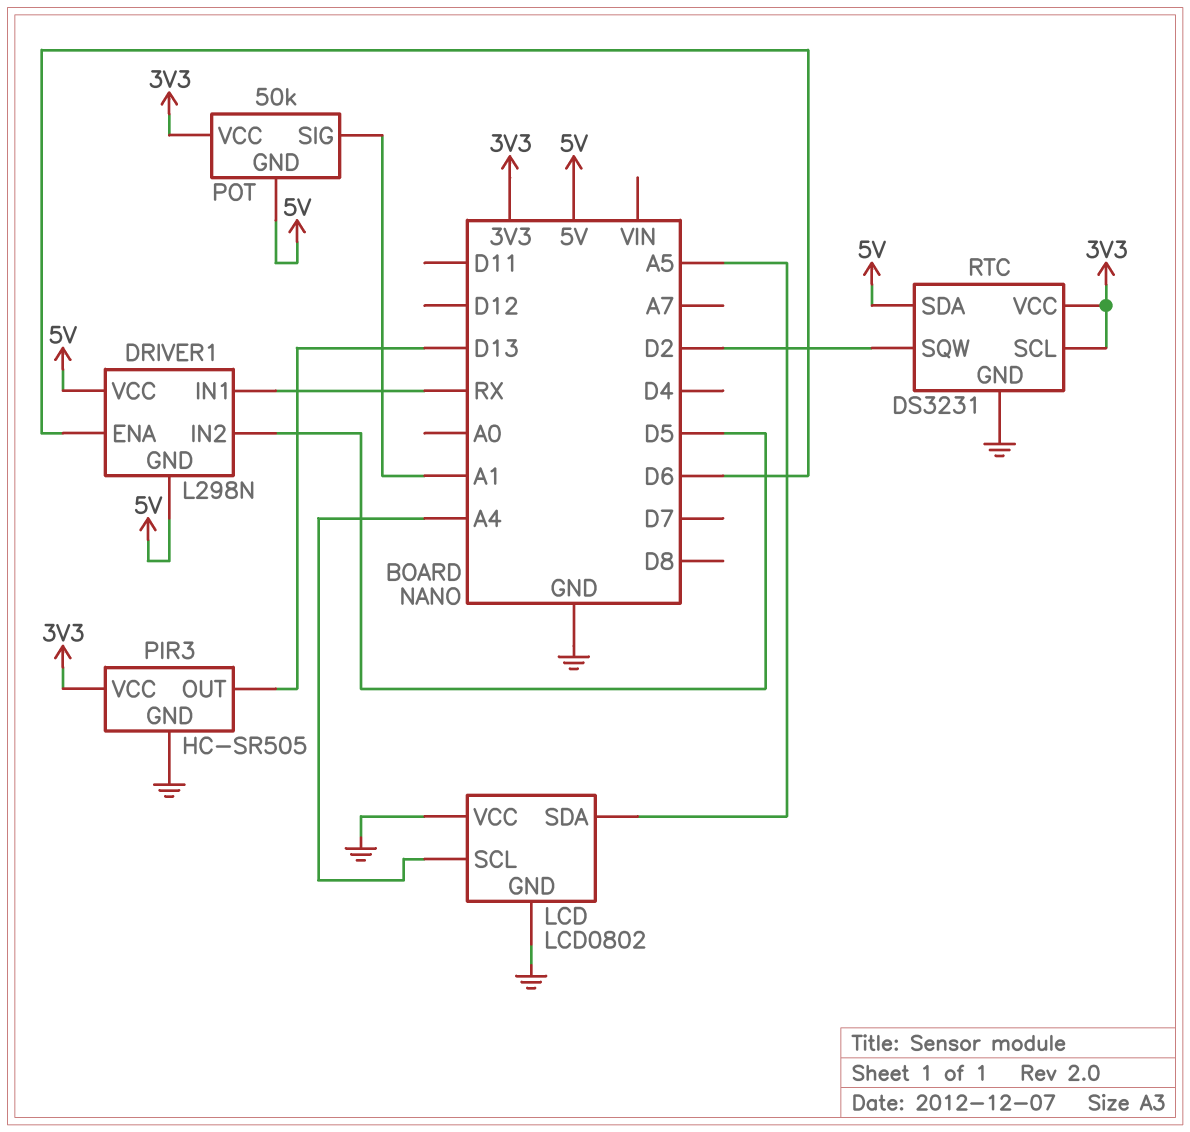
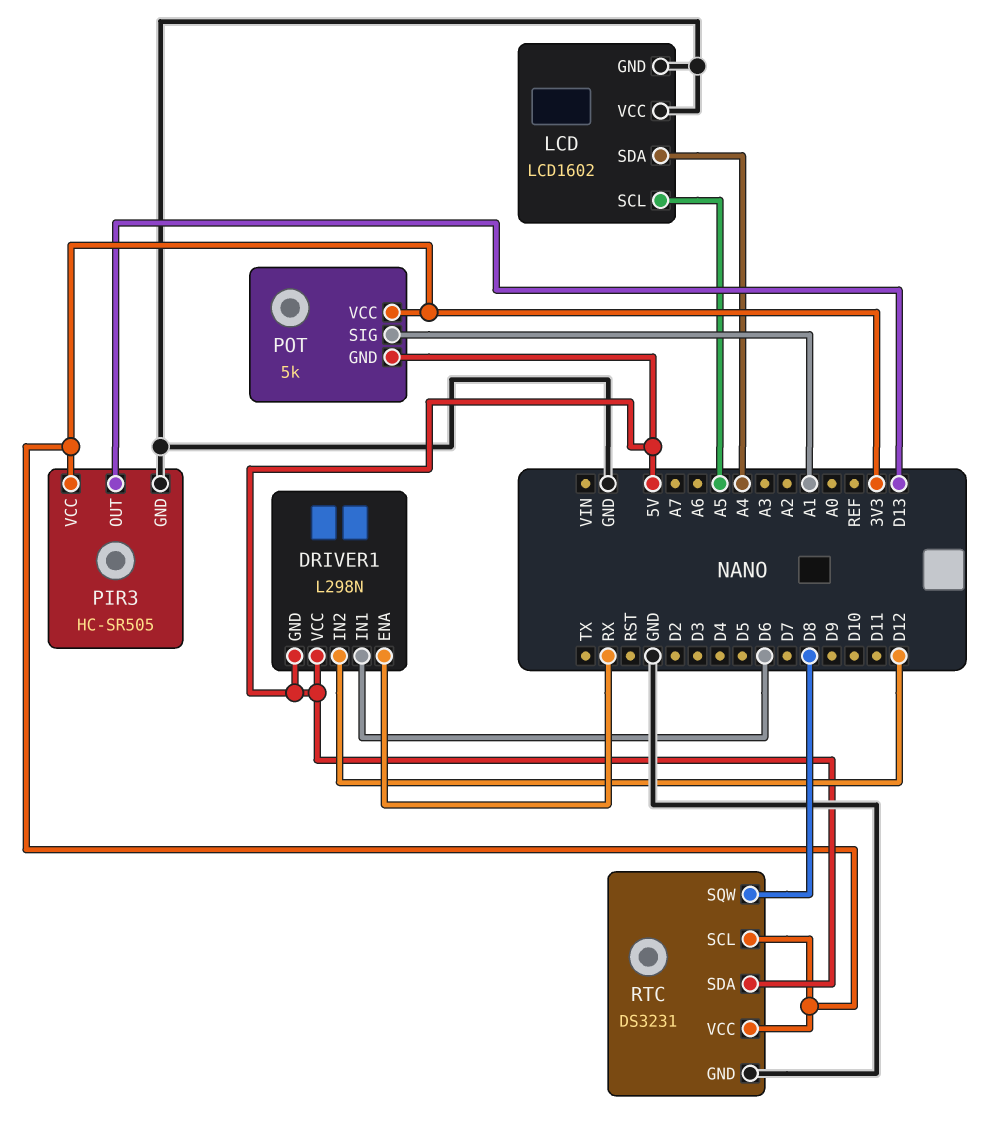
DRIVER1 pin ENA: D6 -> RX
DRIVER1 pin IN1: RX -> D6
DRIVER1 pin IN2: D5 -> D12
LCD: LCD0802 -> LCD1602
LCD pin SCL: A4 -> A5
LCD pin SDA: A5 -> A4
POT: 50k -> 5k
RTC pin SQW: D2 -> D8

